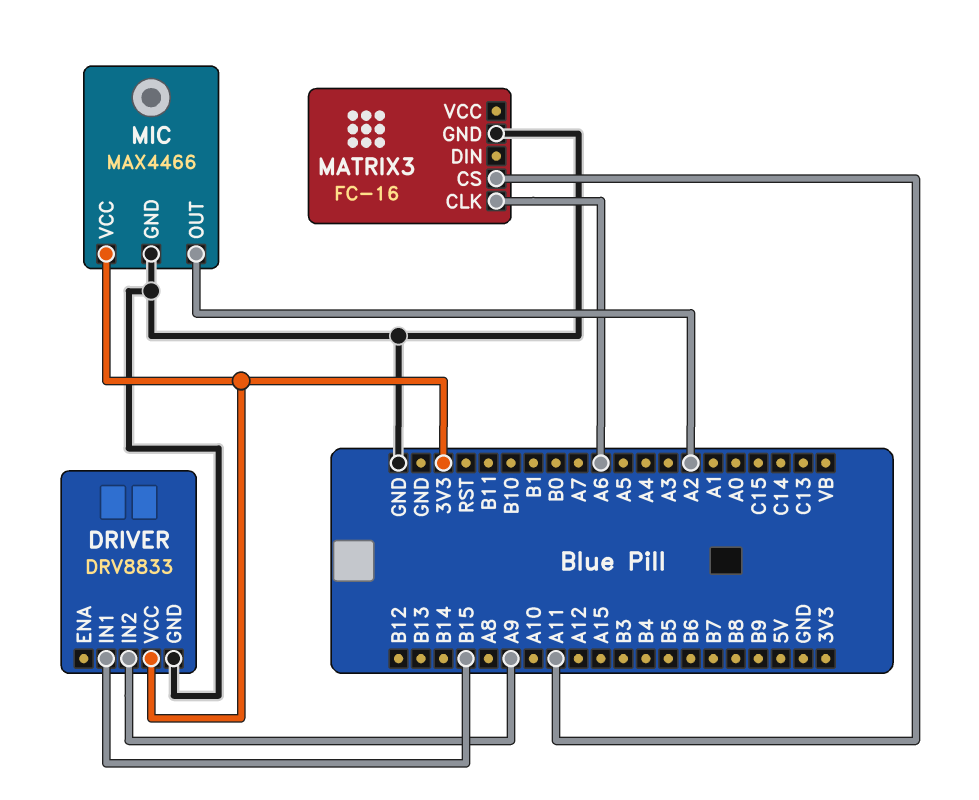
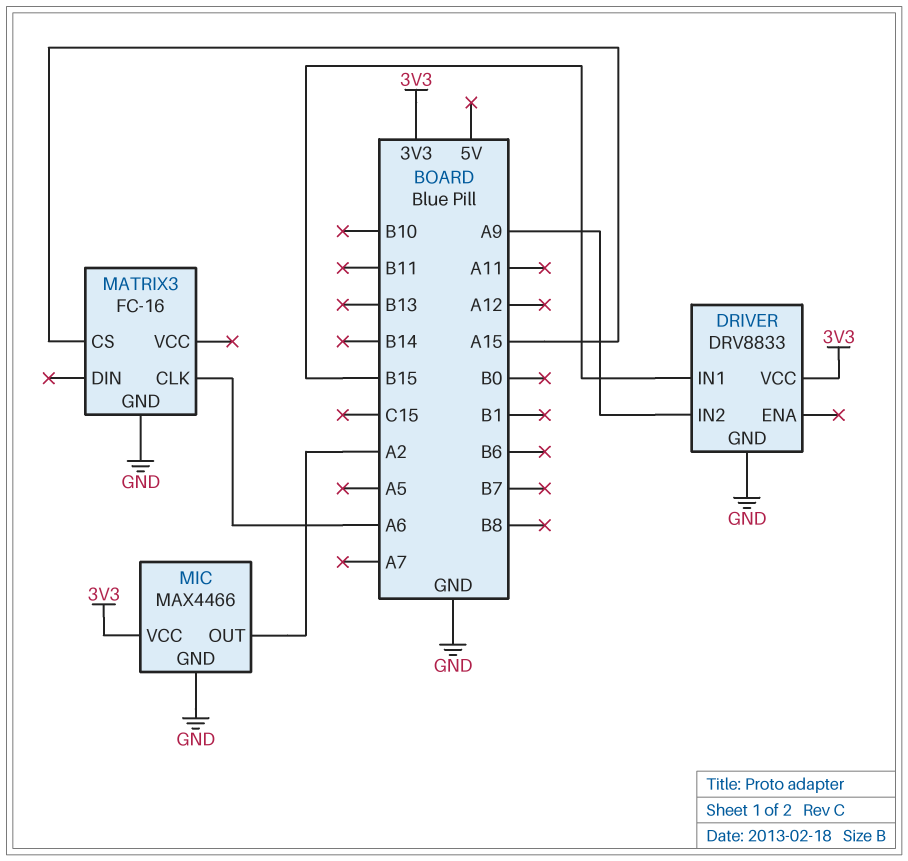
MATRIX3 pin CS: A11 -> A15

